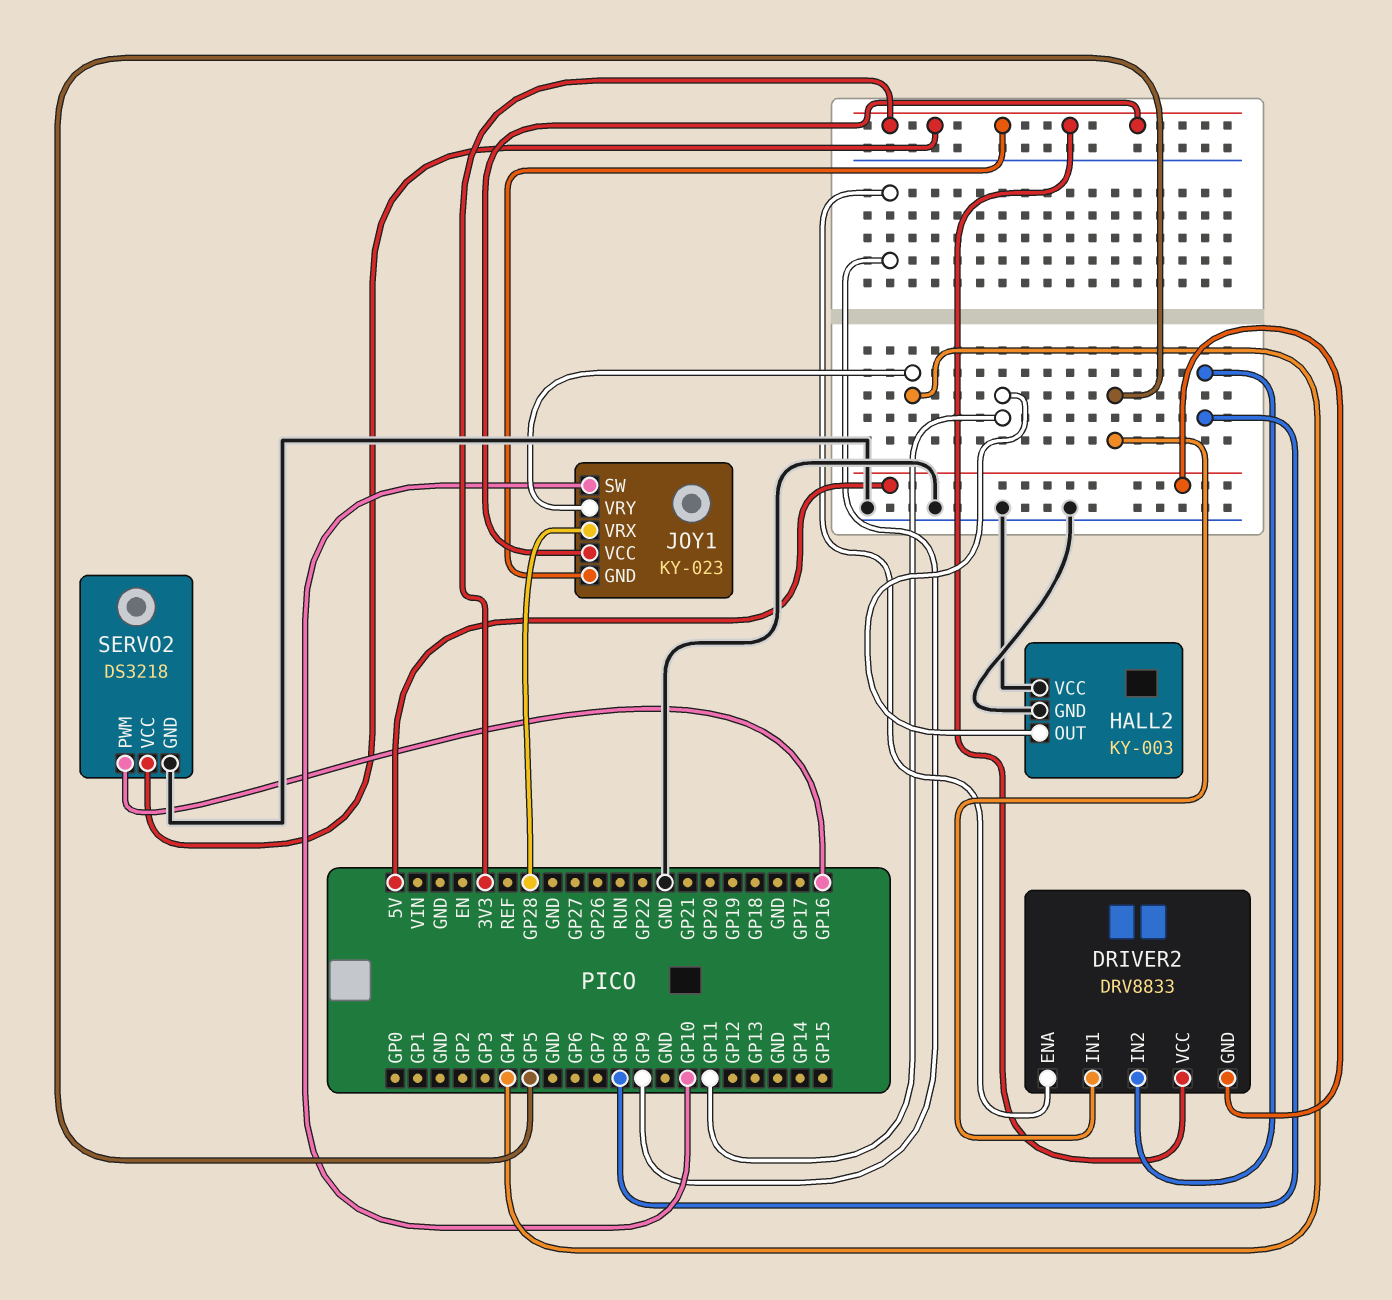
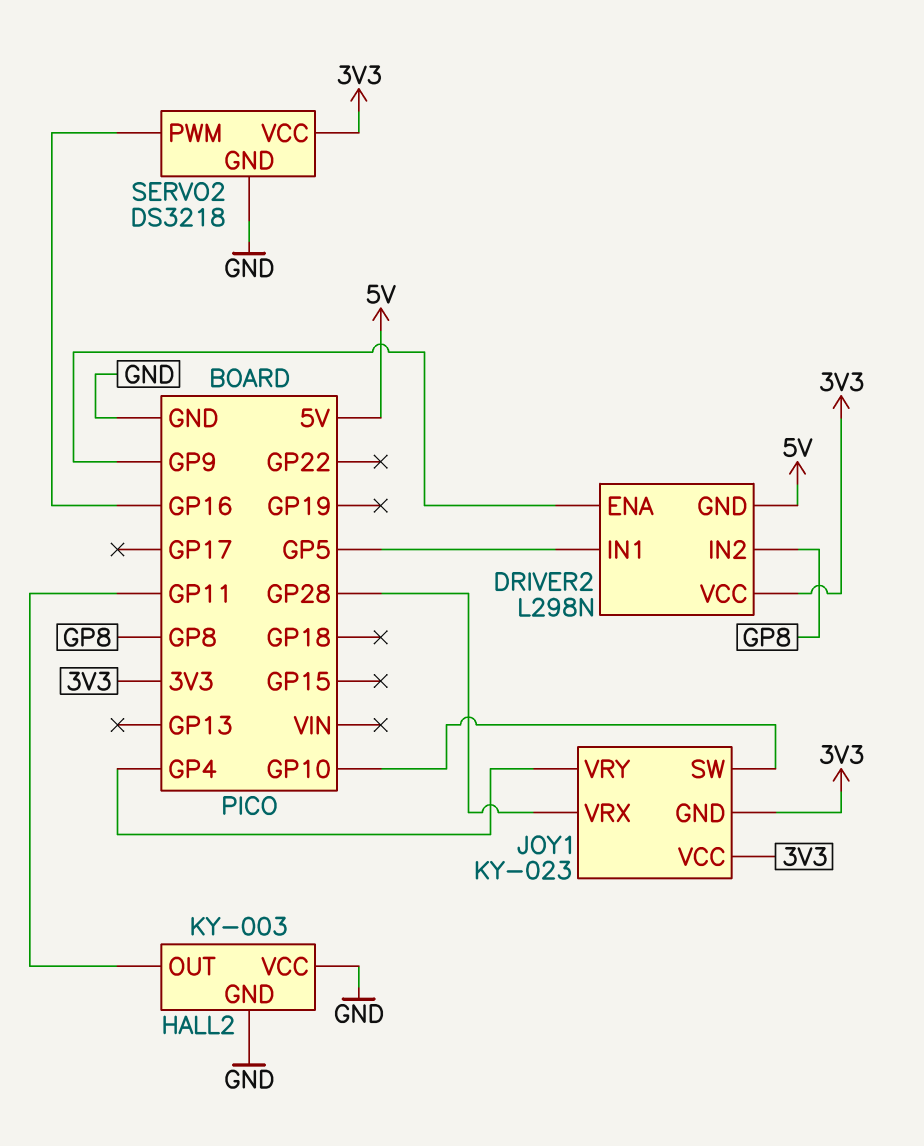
DRIVER2: DRV8833 -> L298N

